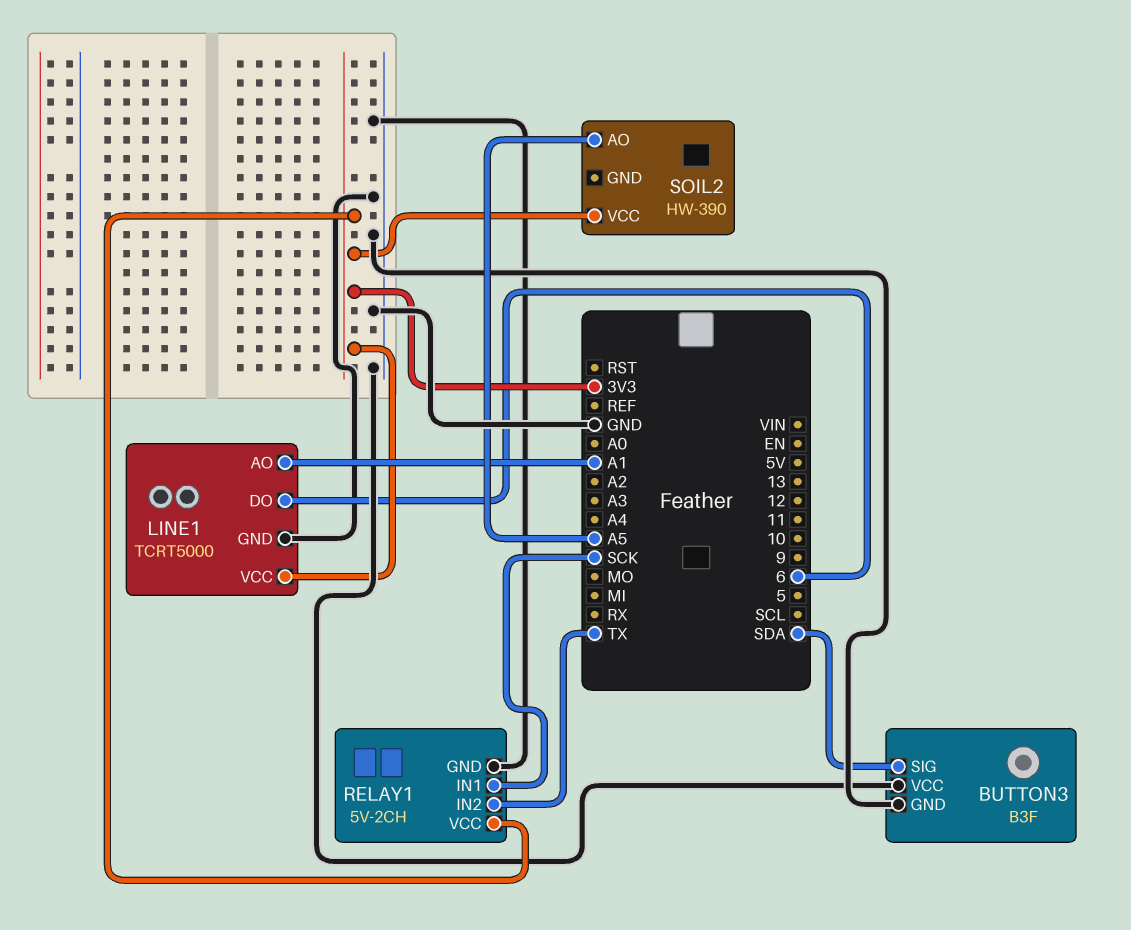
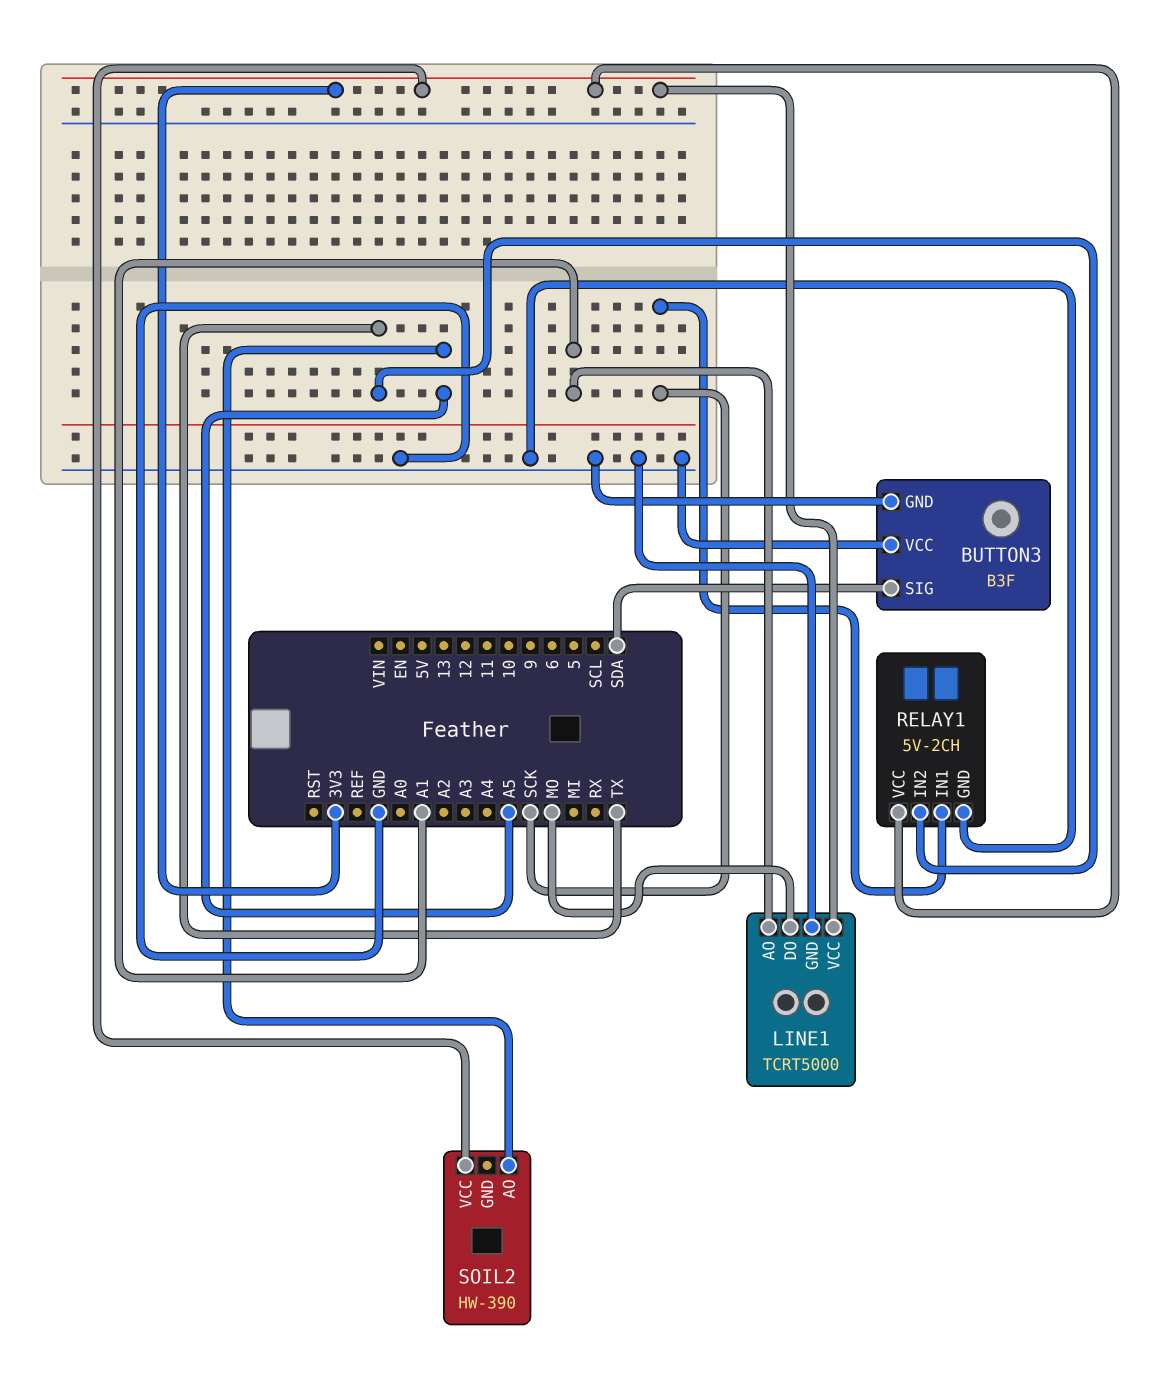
LINE1 pin DO: 6 -> MO

